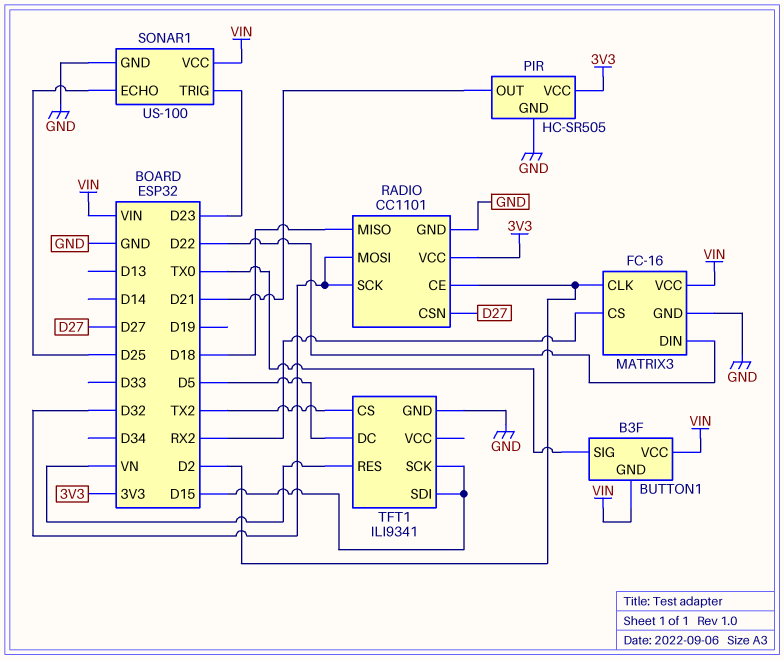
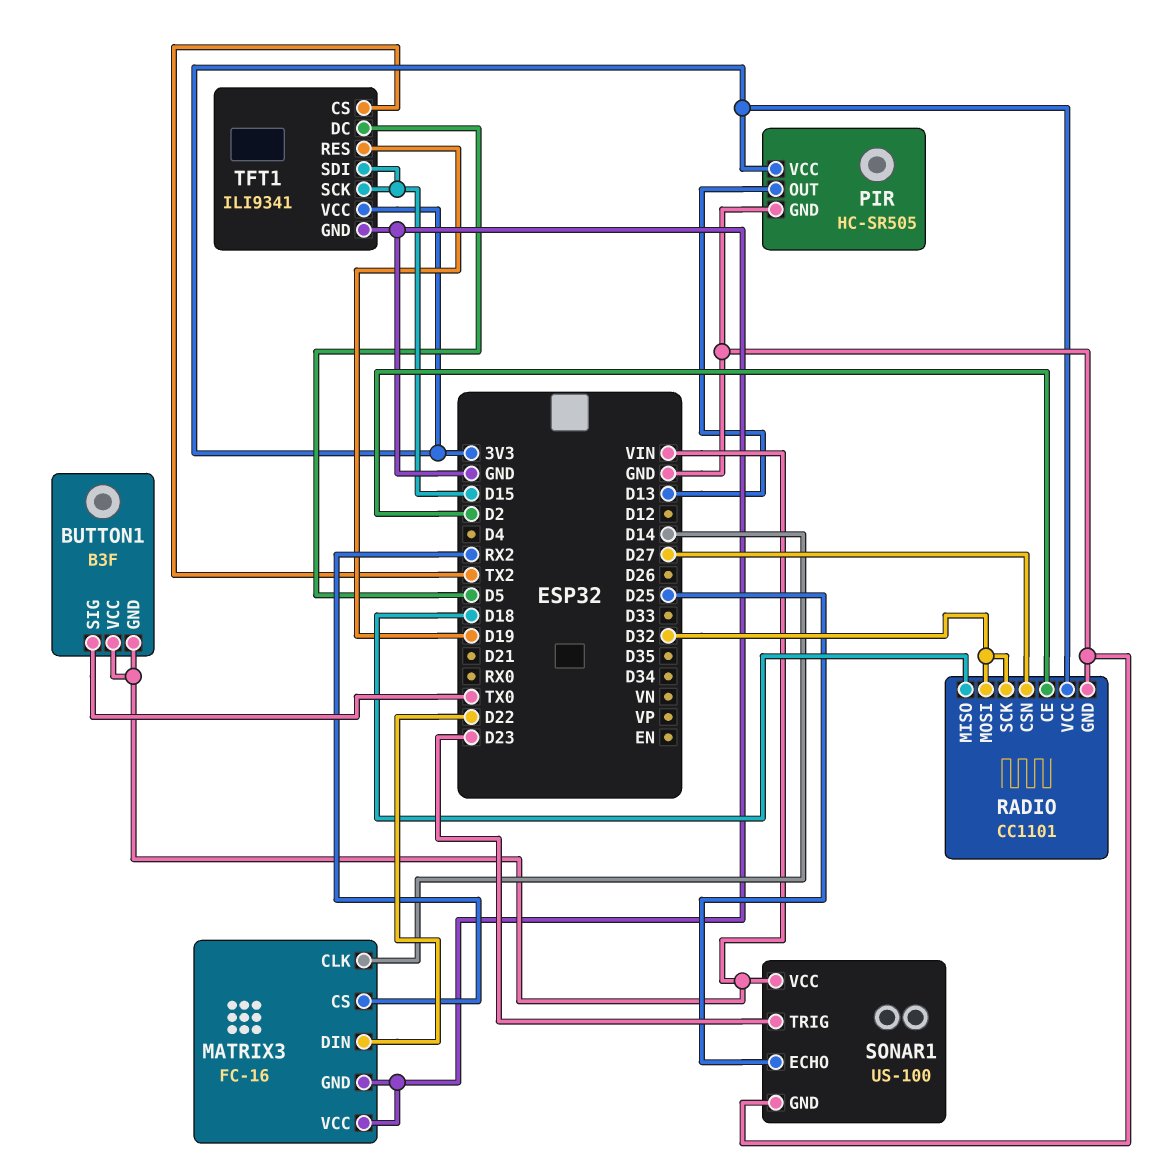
MATRIX3 pin CLK: D2 -> D14
MATRIX3 pin VCC: VIN -> GND
PIR pin OUT: D21 -> D13
TFT1 pin RES: VN -> D19
TFT1 pin VCC: none -> 3V3

